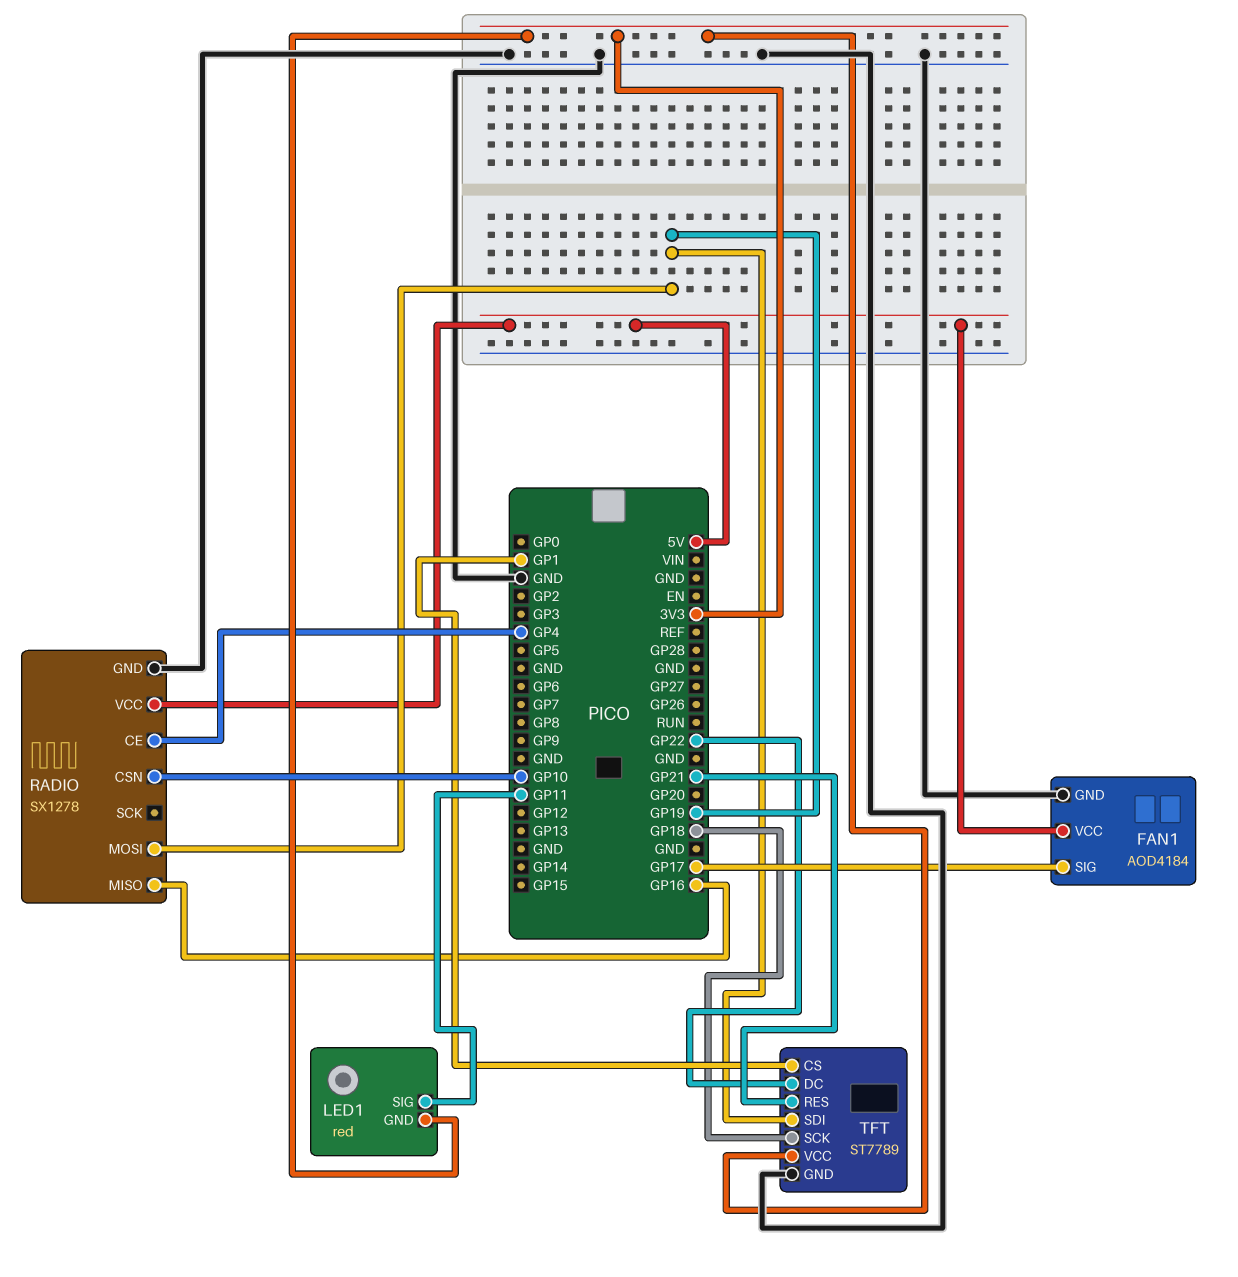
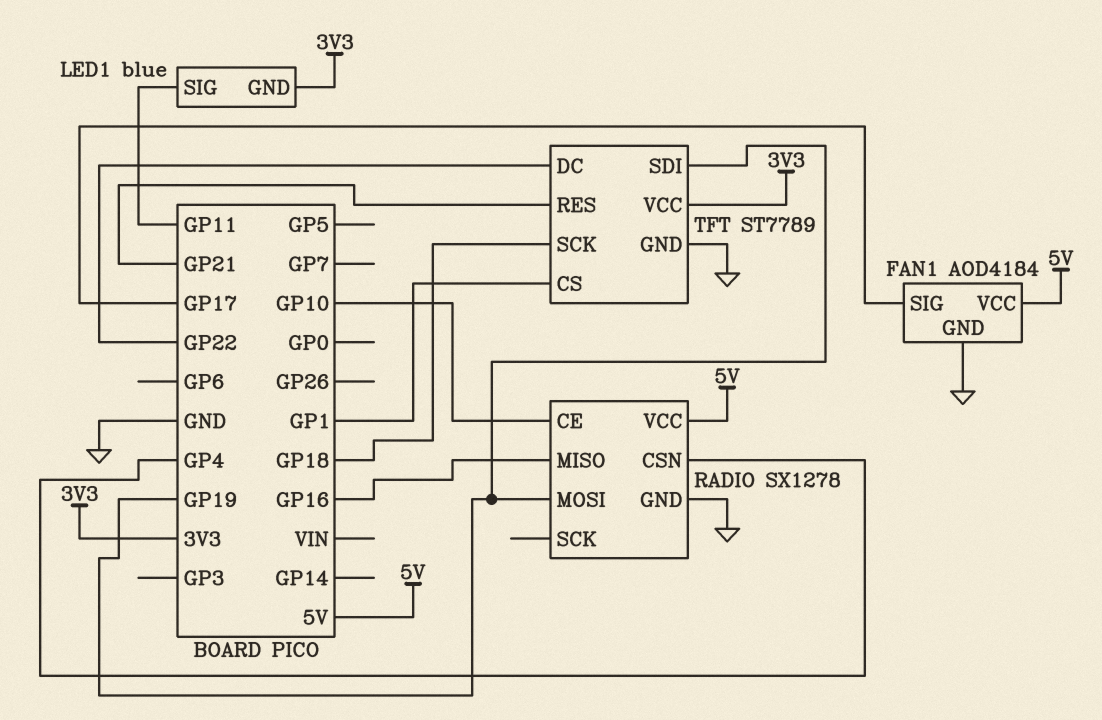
LED1: red -> blue
RADIO pin CE: GP4 -> GP10
RADIO pin CSN: GP10 -> GP4

